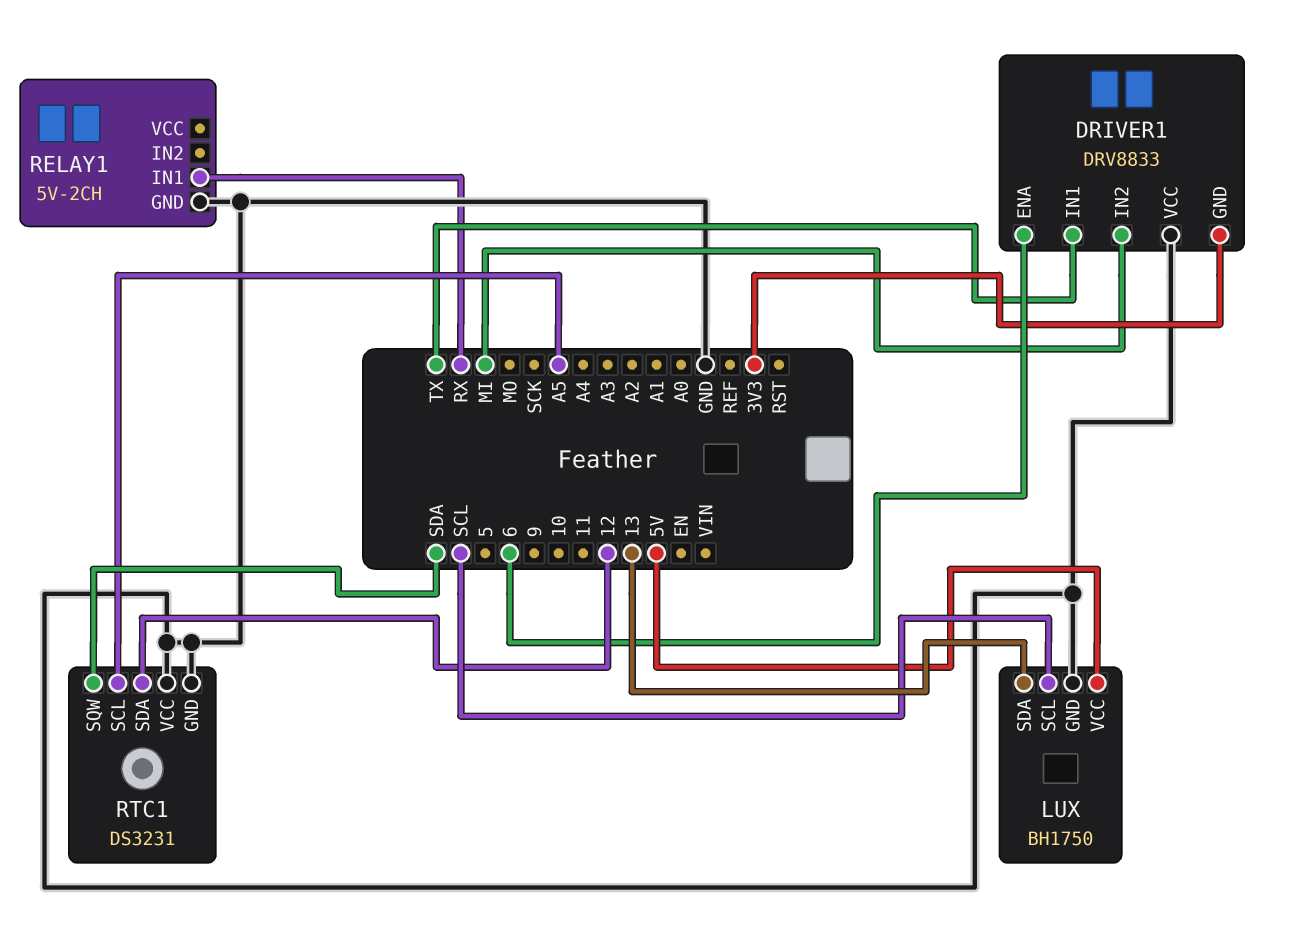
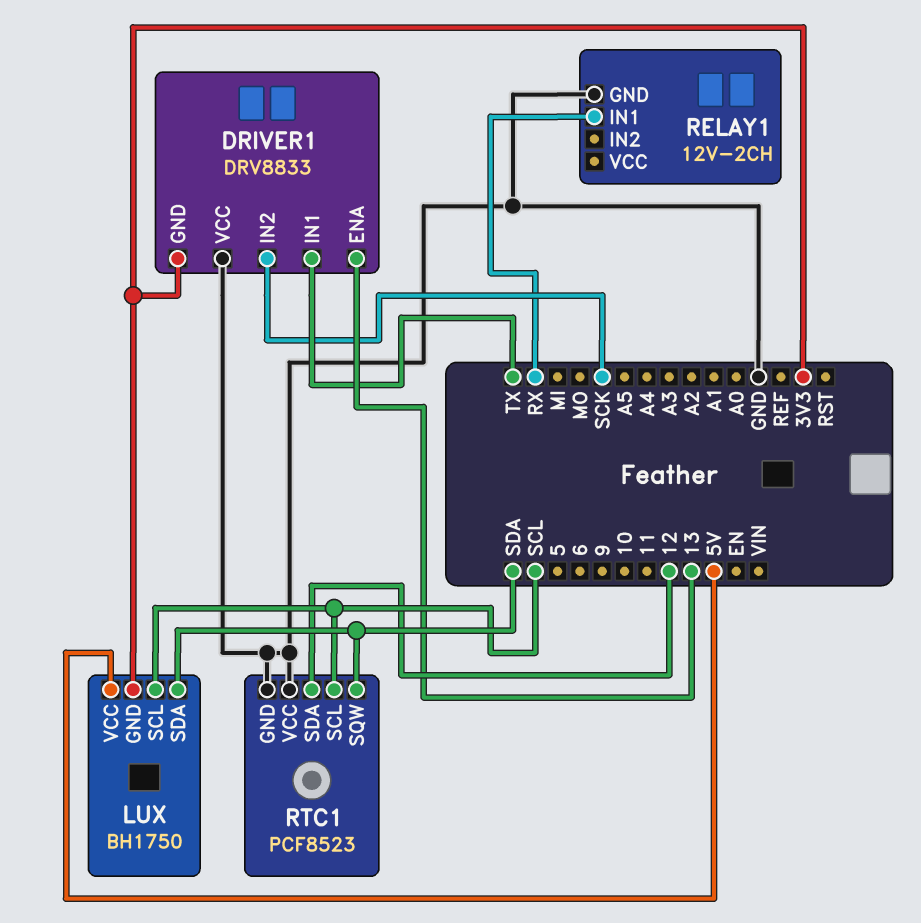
DRIVER1 pin ENA: 6 -> 13
DRIVER1 pin IN2: MI -> SCK
LUX pin GND: GND -> 3V3
LUX pin SDA: 13 -> SDA
RELAY1: 5V-2CH -> 12V-2CH
RTC1: DS3231 -> PCF8523
RTC1 pin SCL: A5 -> SCL

